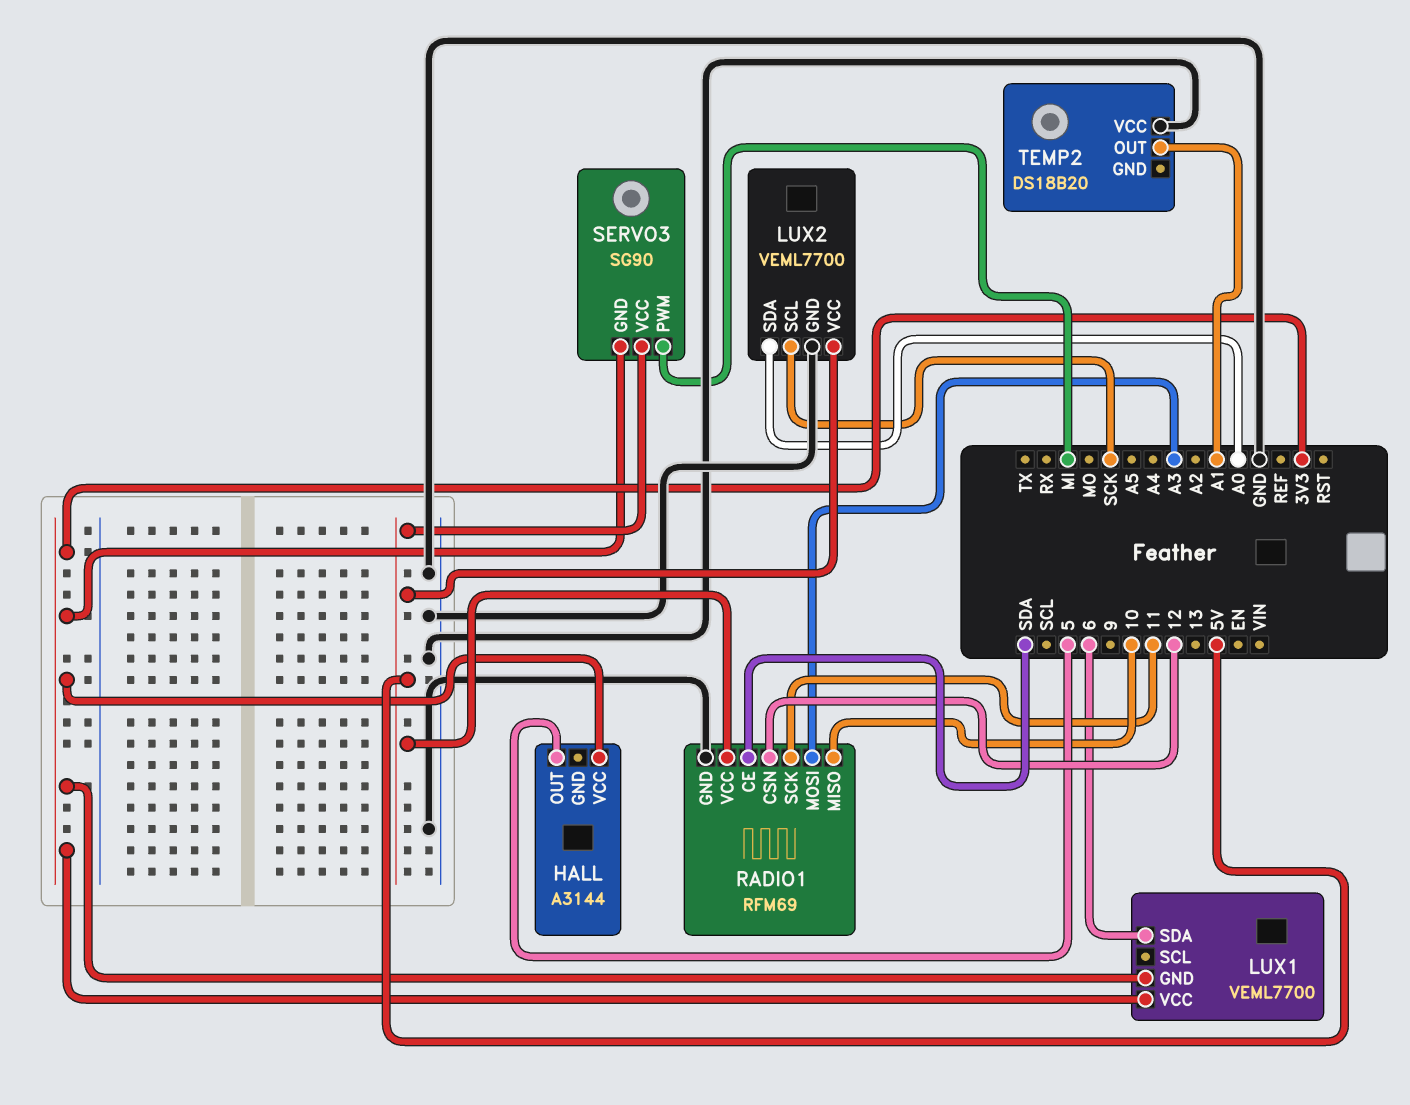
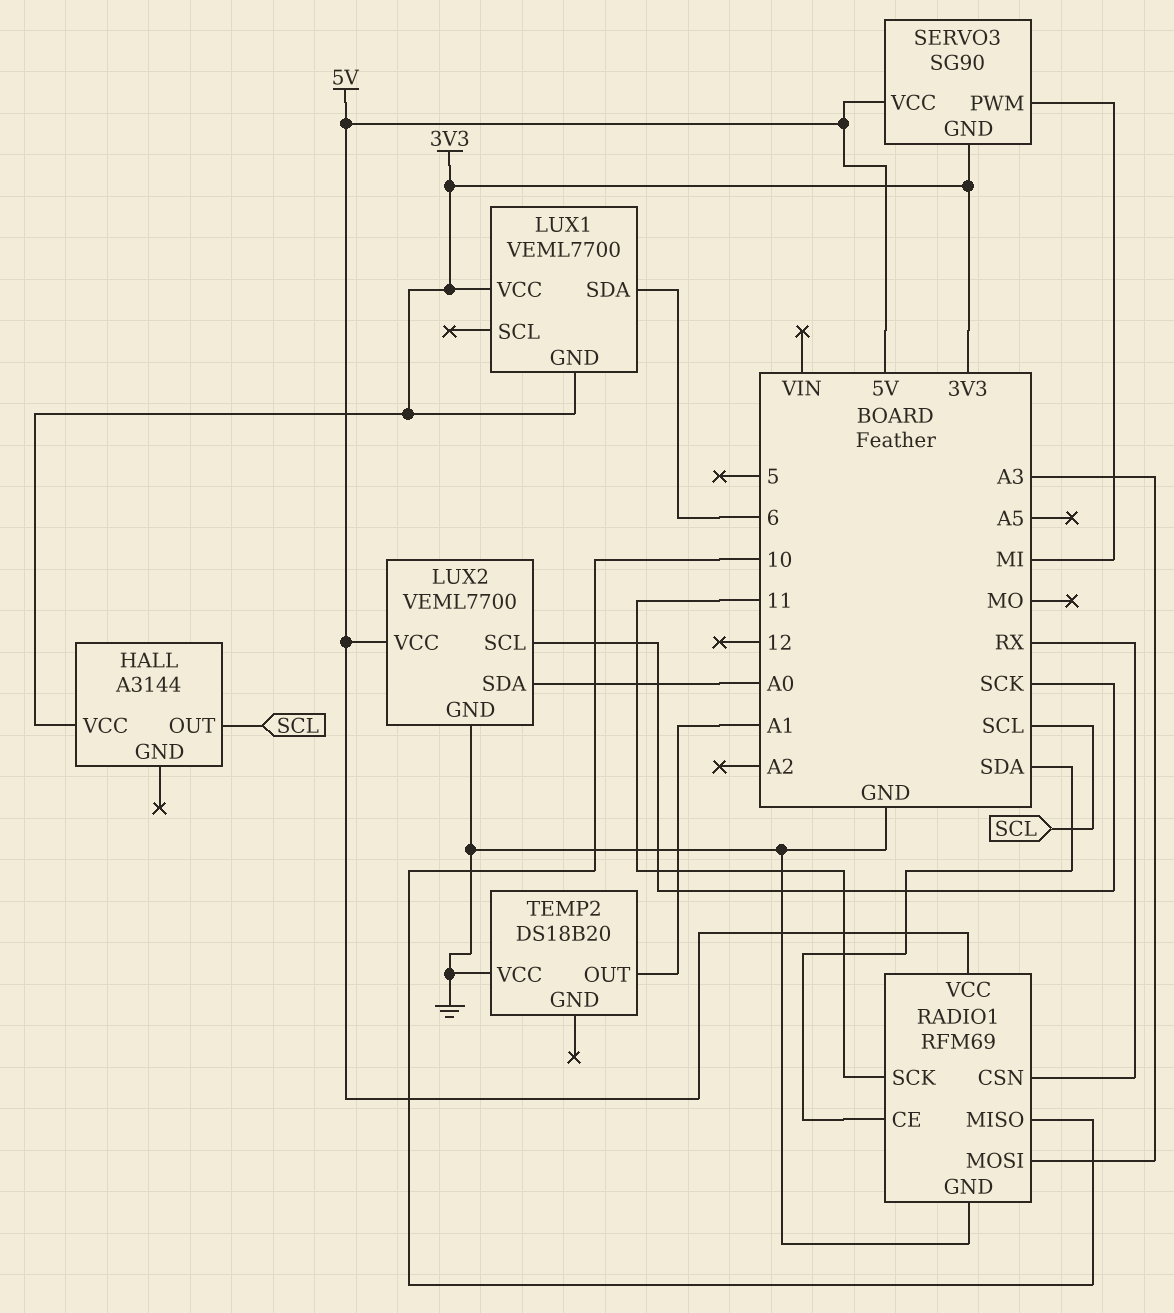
HALL pin OUT: 5 -> SCL
RADIO1 pin CSN: 12 -> RX

